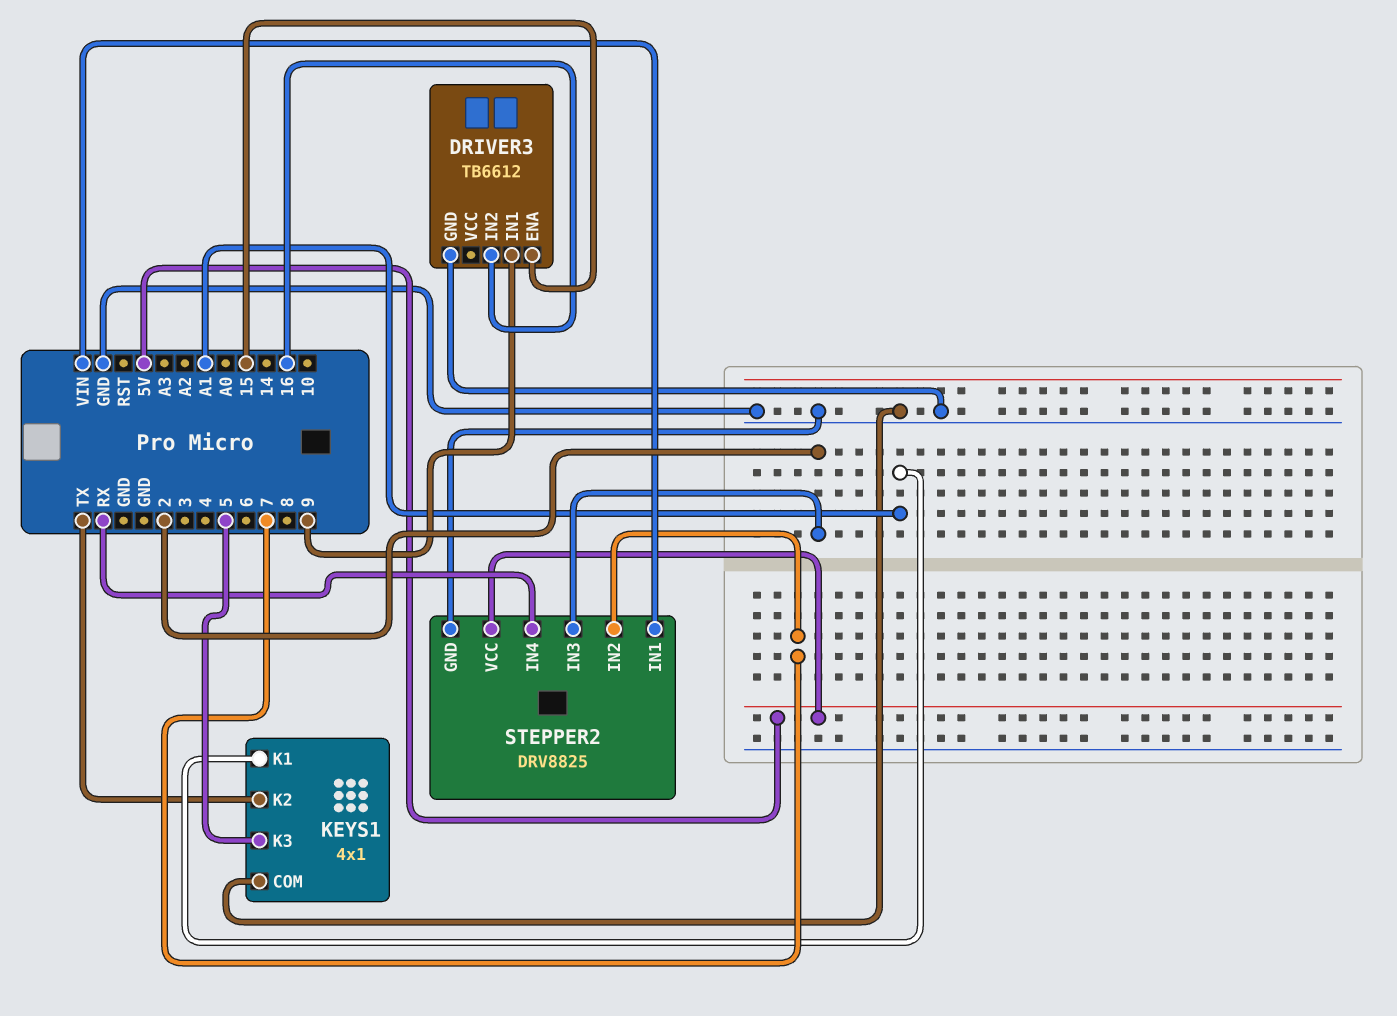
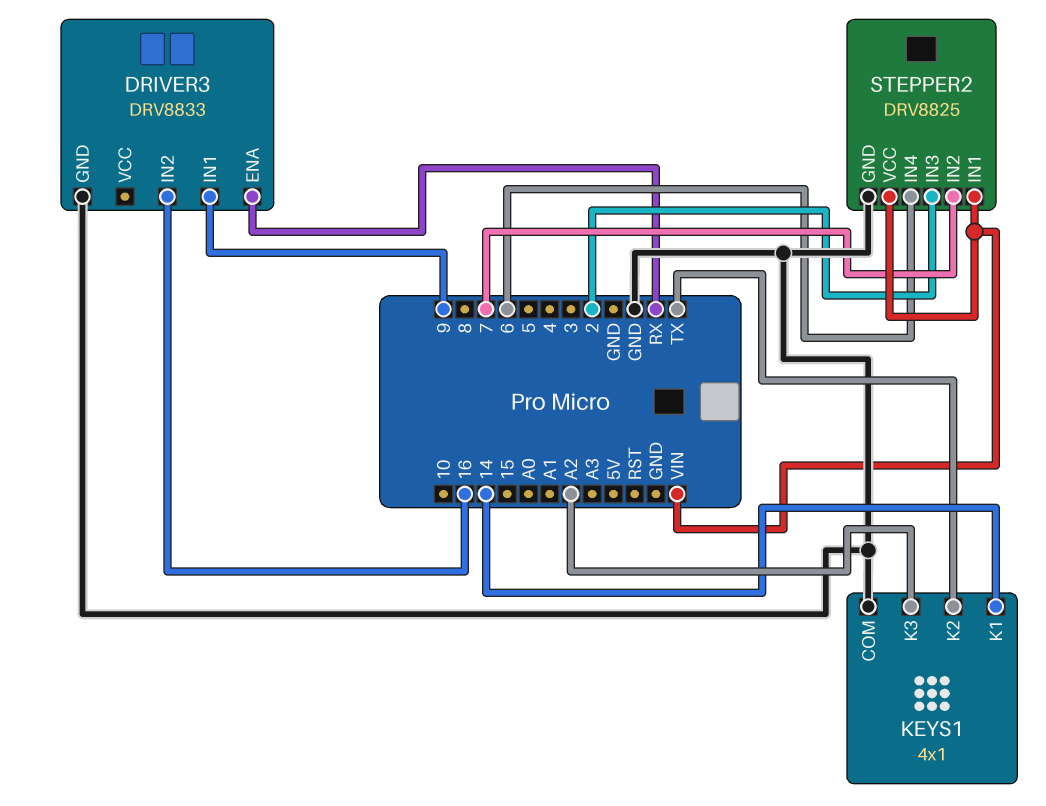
DRIVER3: TB6612 -> DRV8833
DRIVER3 pin ENA: 15 -> RX
KEYS1 pin K1: A1 -> 14
KEYS1 pin K3: 5 -> A2
STEPPER2 pin IN4: RX -> 6
STEPPER2 pin VCC: 5V -> VIN

